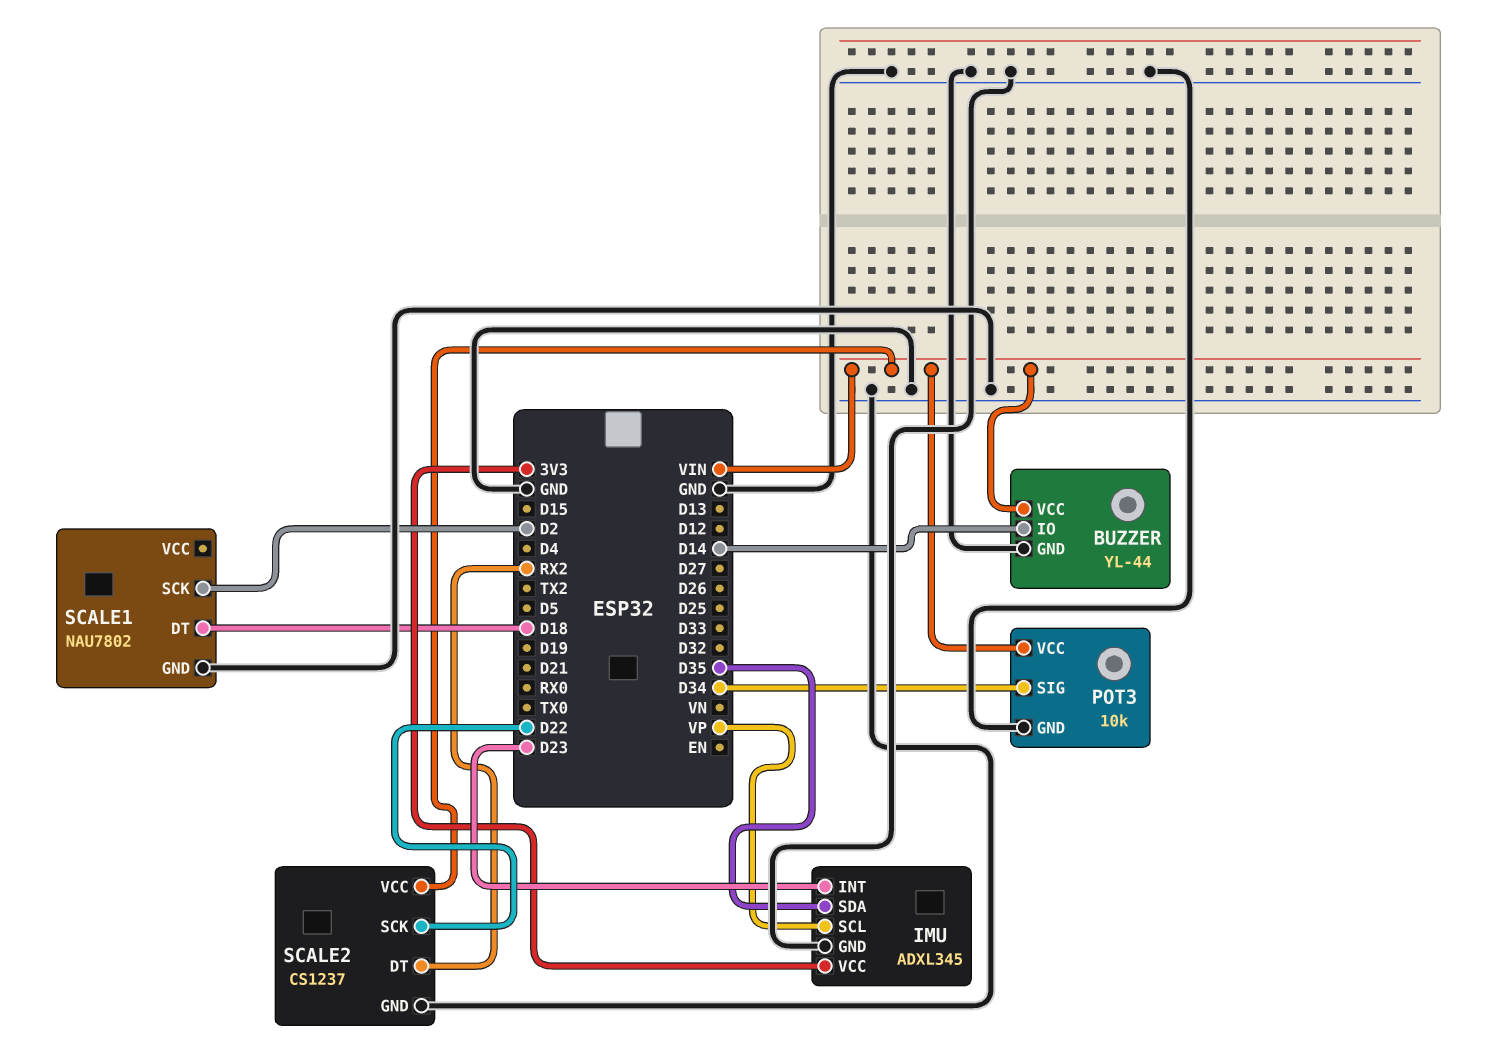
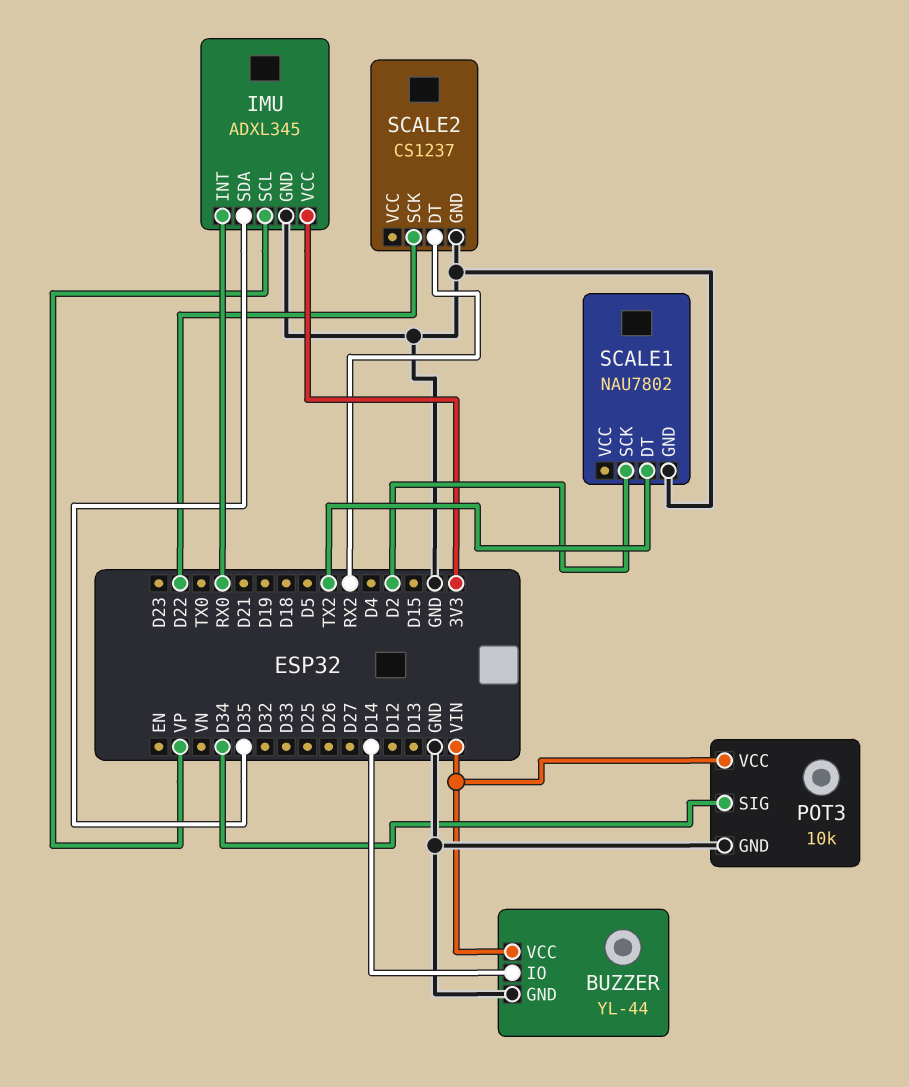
IMU pin INT: D23 -> RX0
SCALE1 pin DT: D18 -> TX2
SCALE2 pin VCC: VIN -> none

